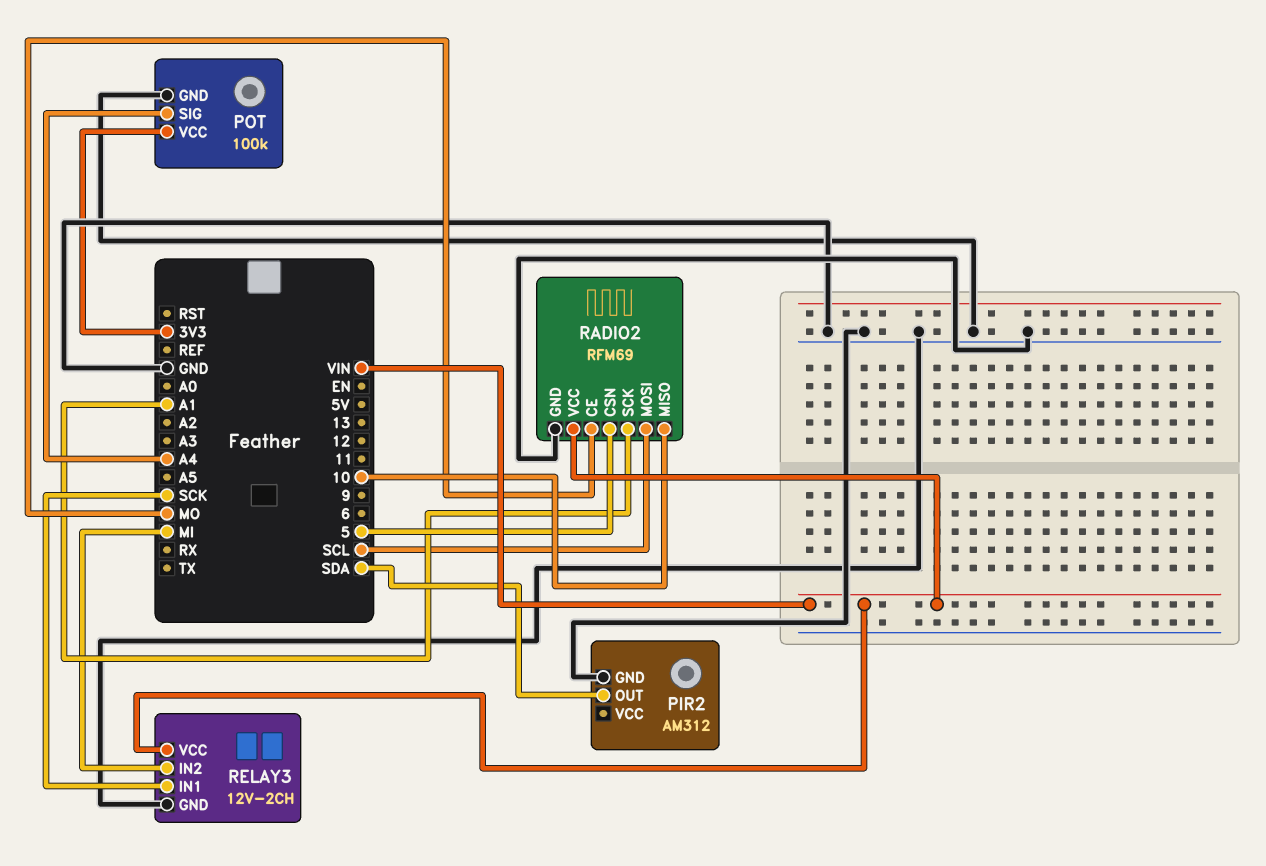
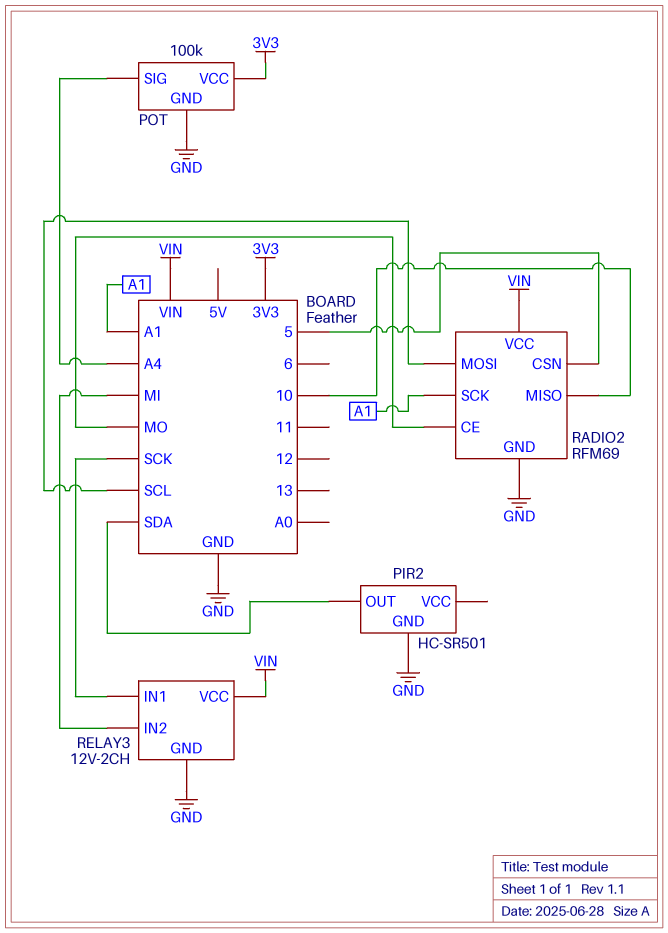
PIR2: AM312 -> HC-SR501

